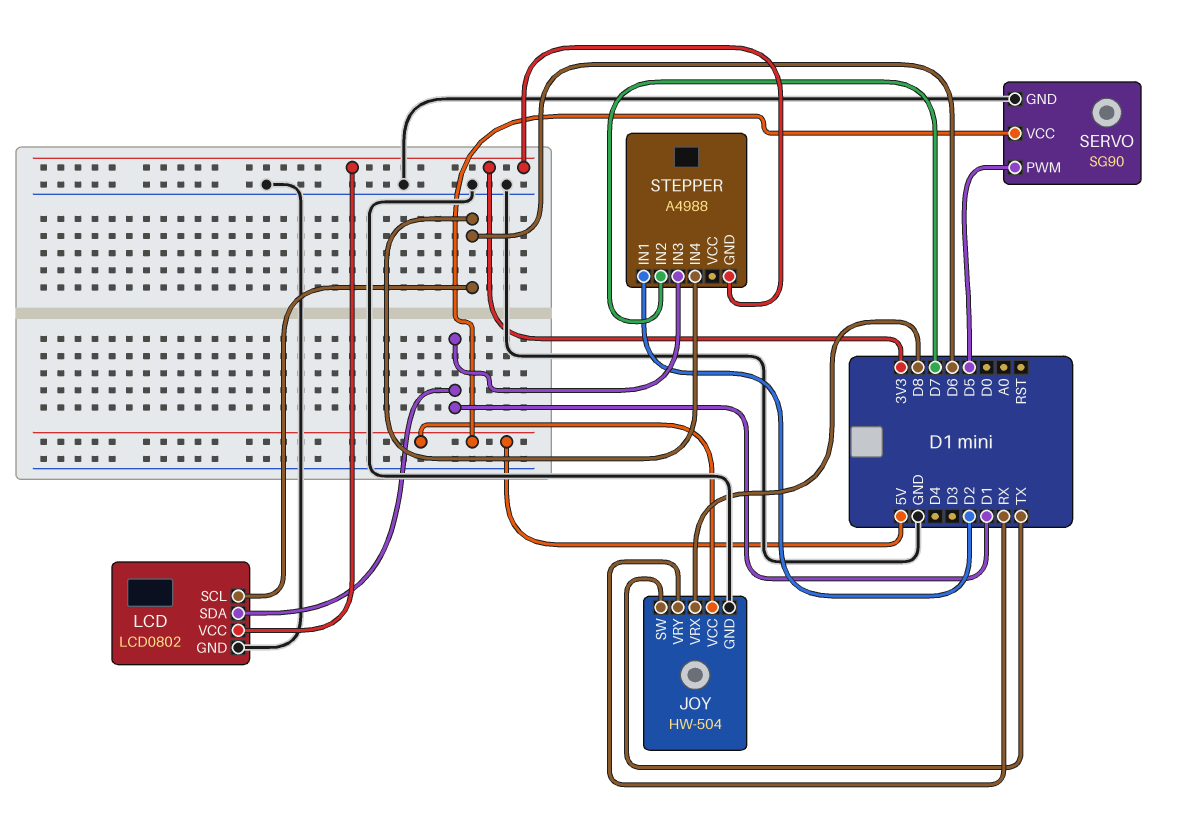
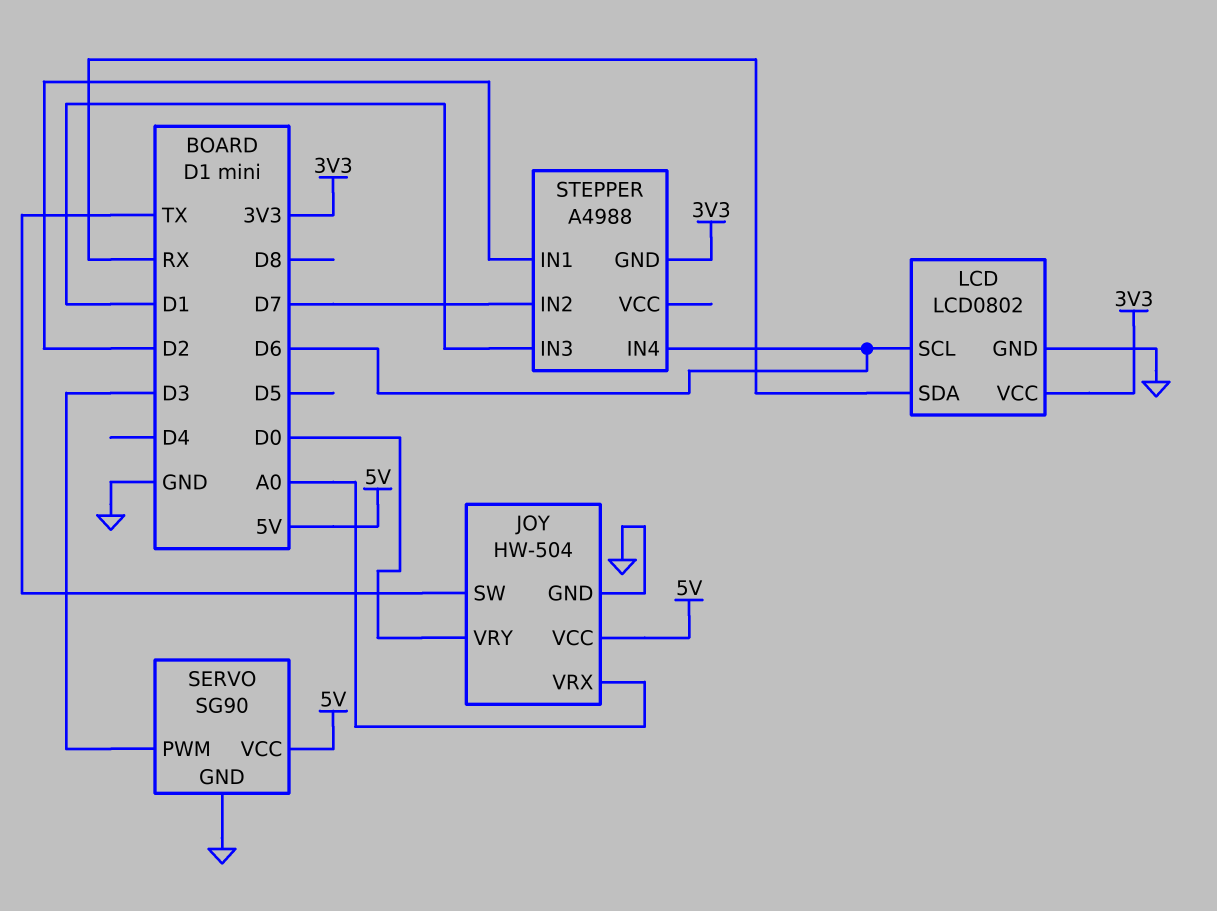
JOY pin VRX: D8 -> A0
JOY pin VRY: RX -> D0
LCD pin SDA: D1 -> RX
SERVO pin PWM: D5 -> D3

